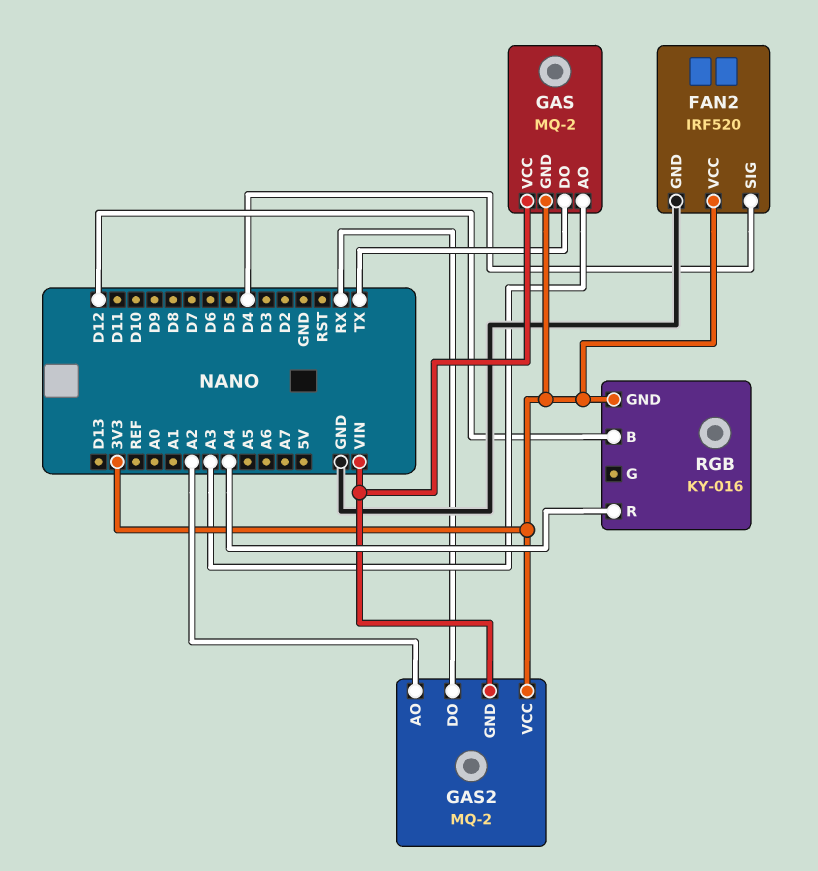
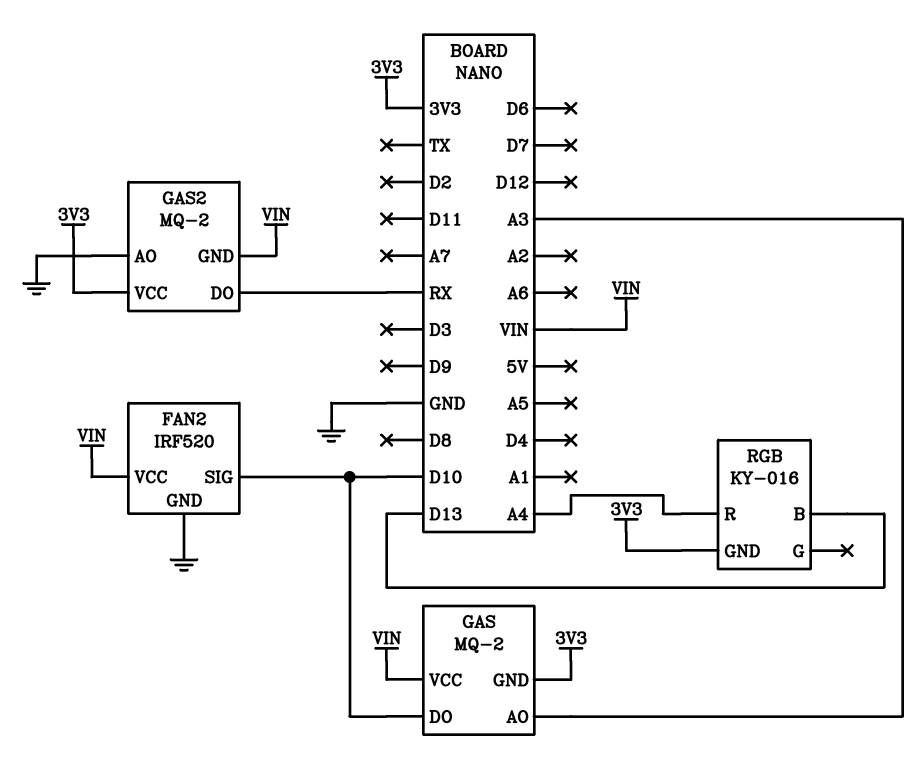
FAN2 pin SIG: D4 -> D10
FAN2 pin VCC: 3V3 -> VIN
GAS pin DO: TX -> D10
GAS2 pin AO: A2 -> GND
RGB pin B: D12 -> D13

